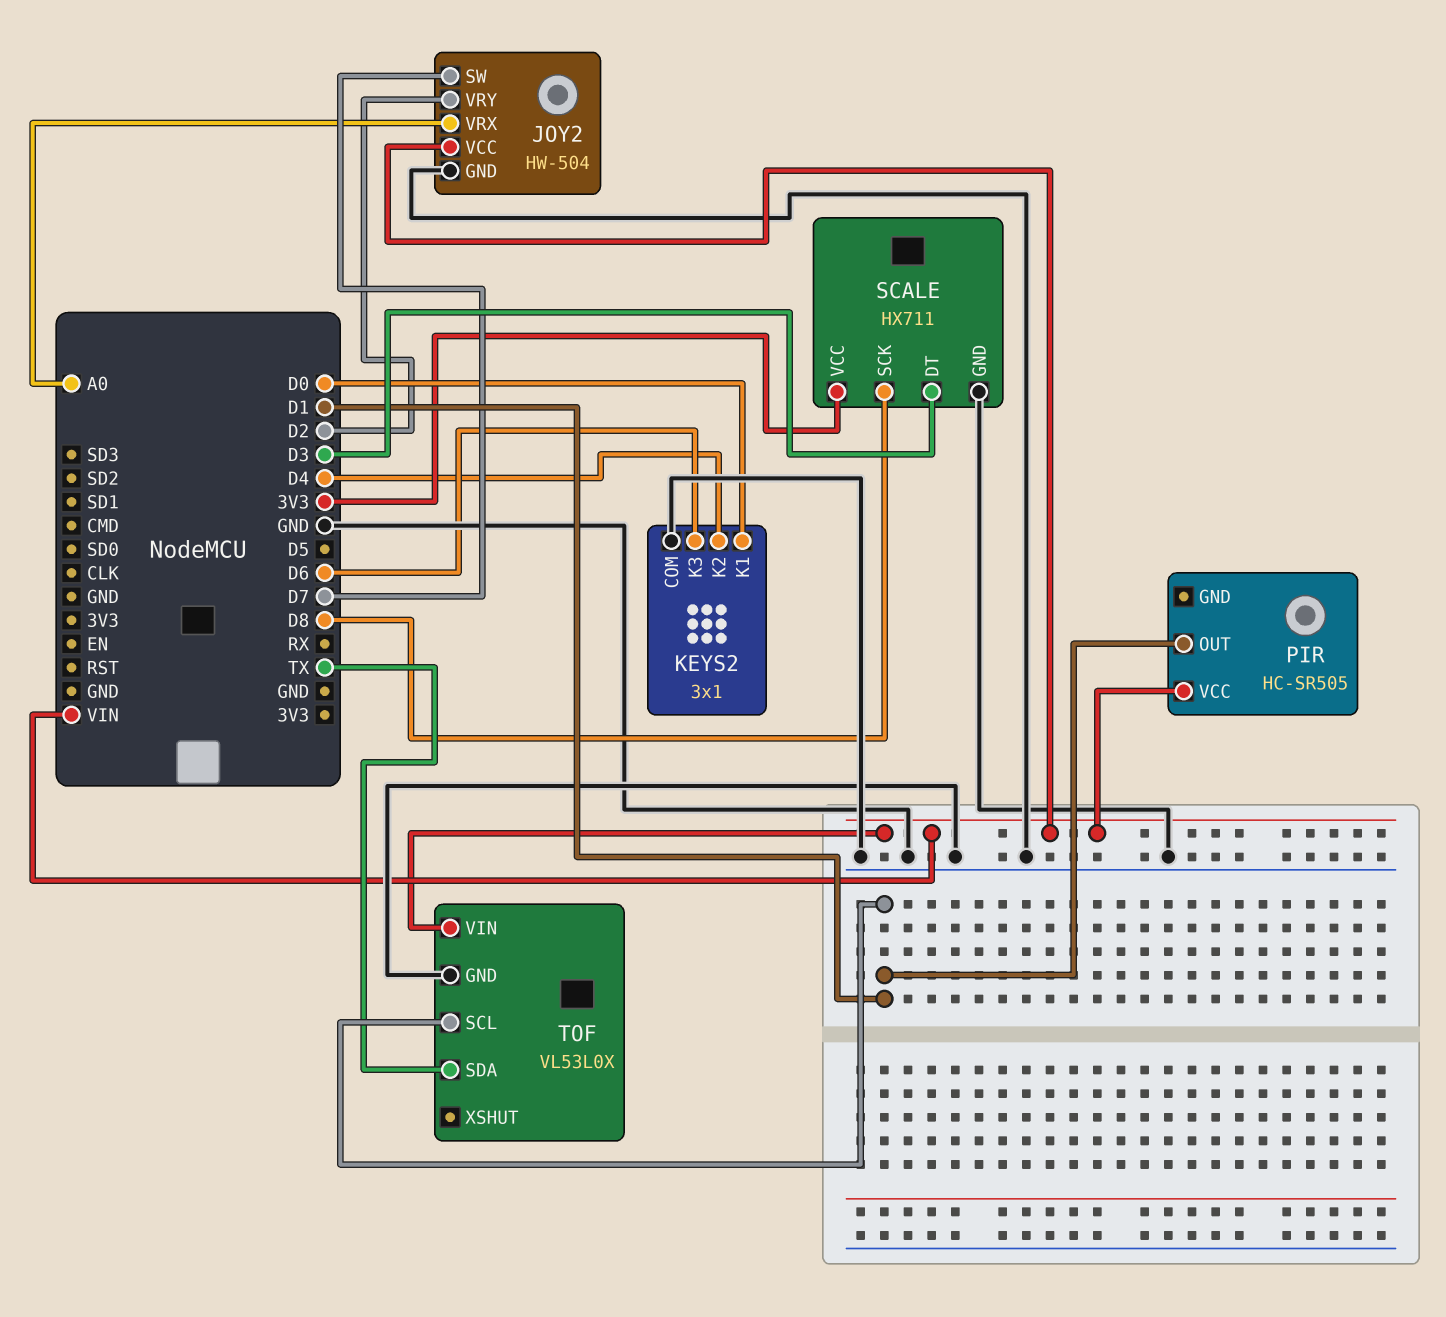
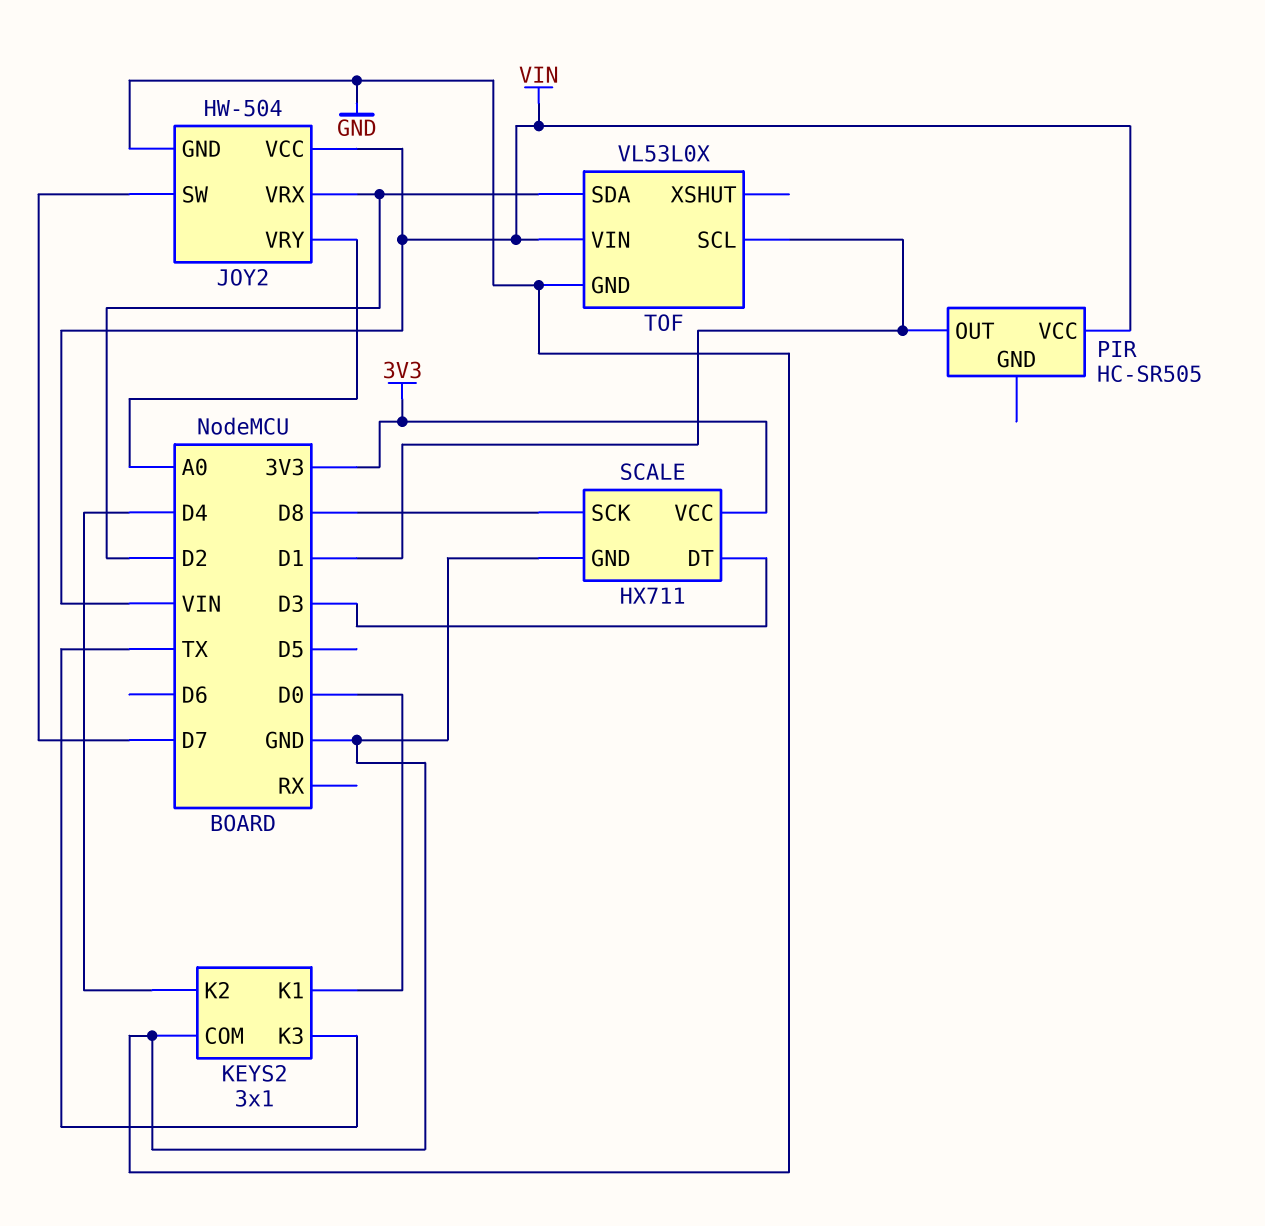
JOY2 pin VRX: A0 -> D2
JOY2 pin VRY: D2 -> A0
KEYS2 pin K3: D6 -> TX
TOF pin SDA: TX -> D2

